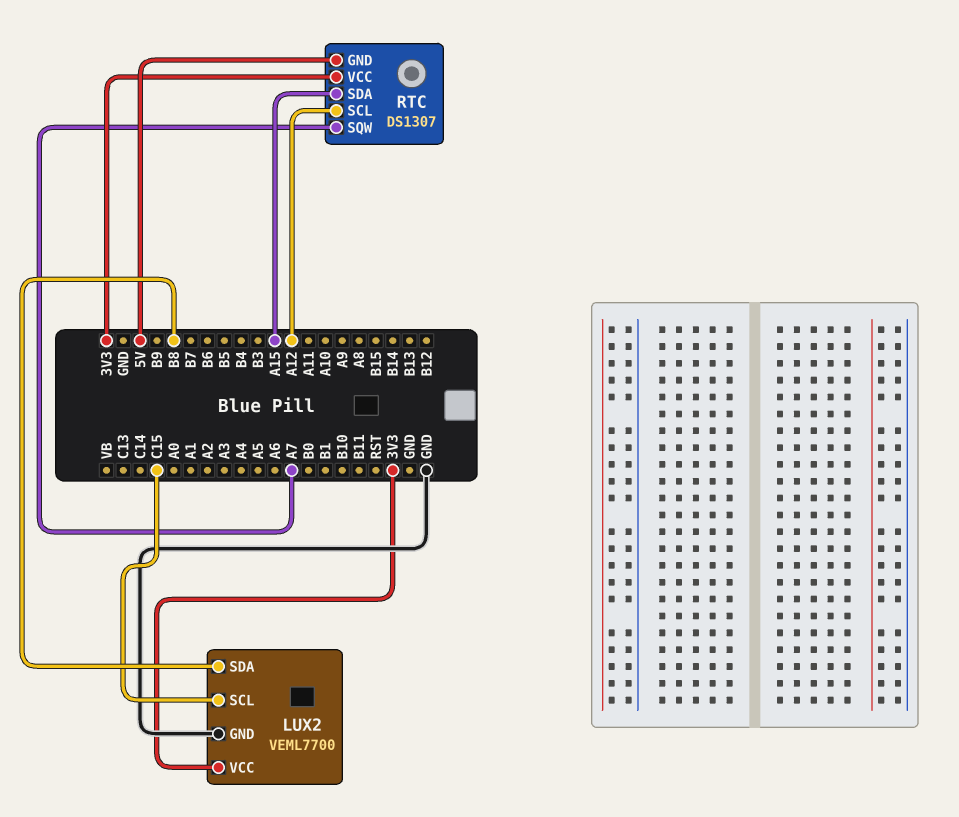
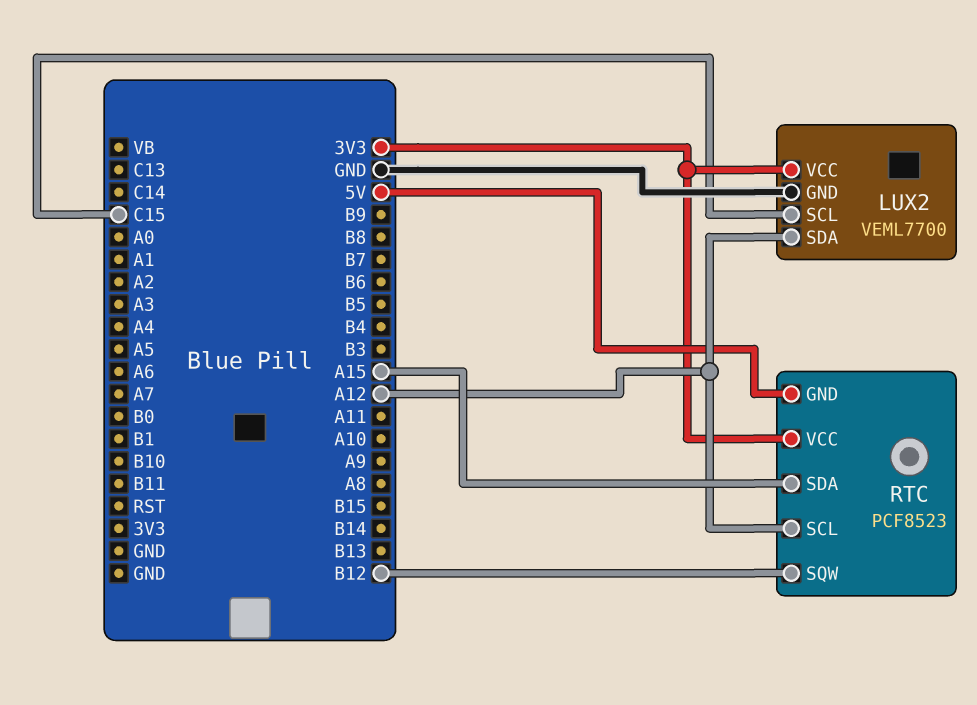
LUX2 pin SDA: B8 -> A12
RTC: DS1307 -> PCF8523
RTC pin SQW: A7 -> B12

